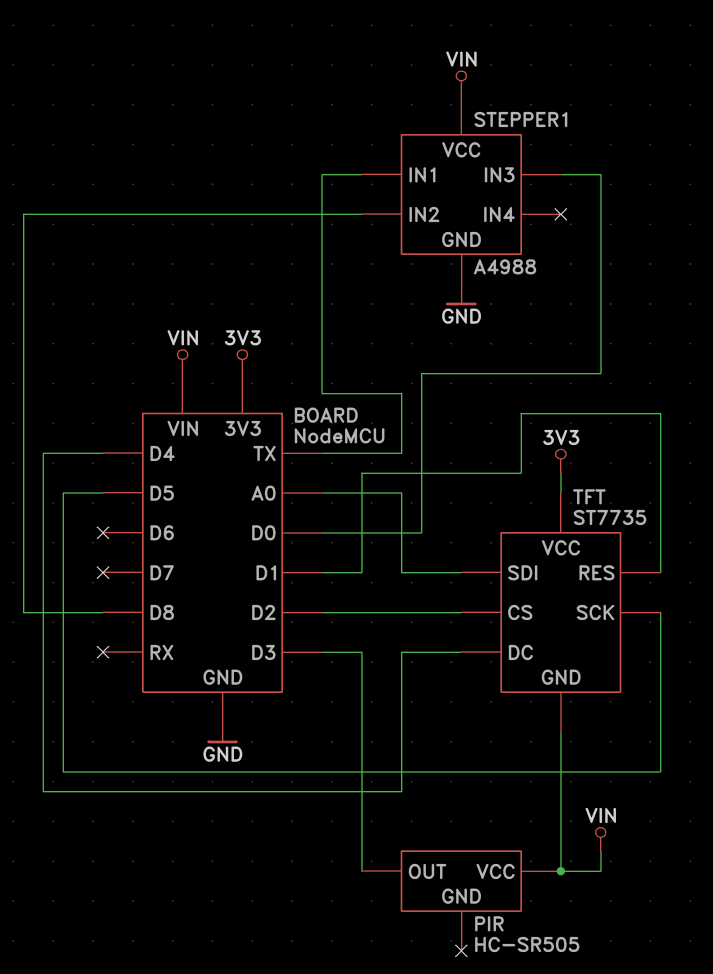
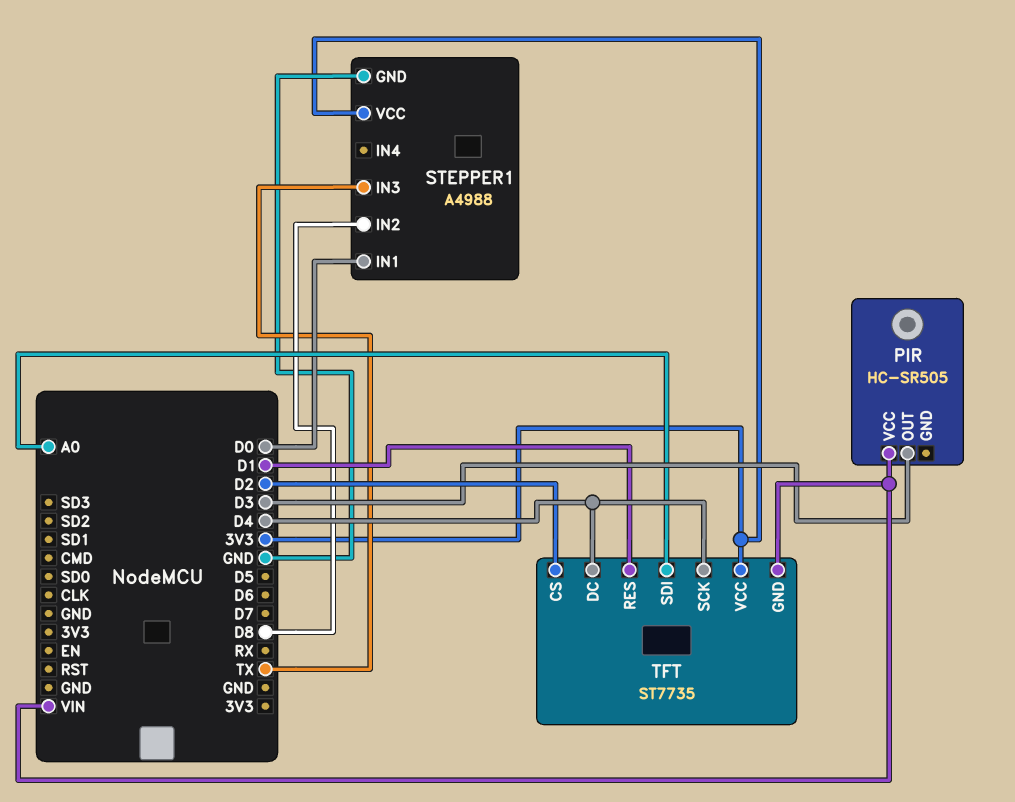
STEPPER1 pin IN1: TX -> D0
STEPPER1 pin IN3: D0 -> TX
STEPPER1 pin VCC: VIN -> 3V3
TFT pin SCK: D5 -> D4

